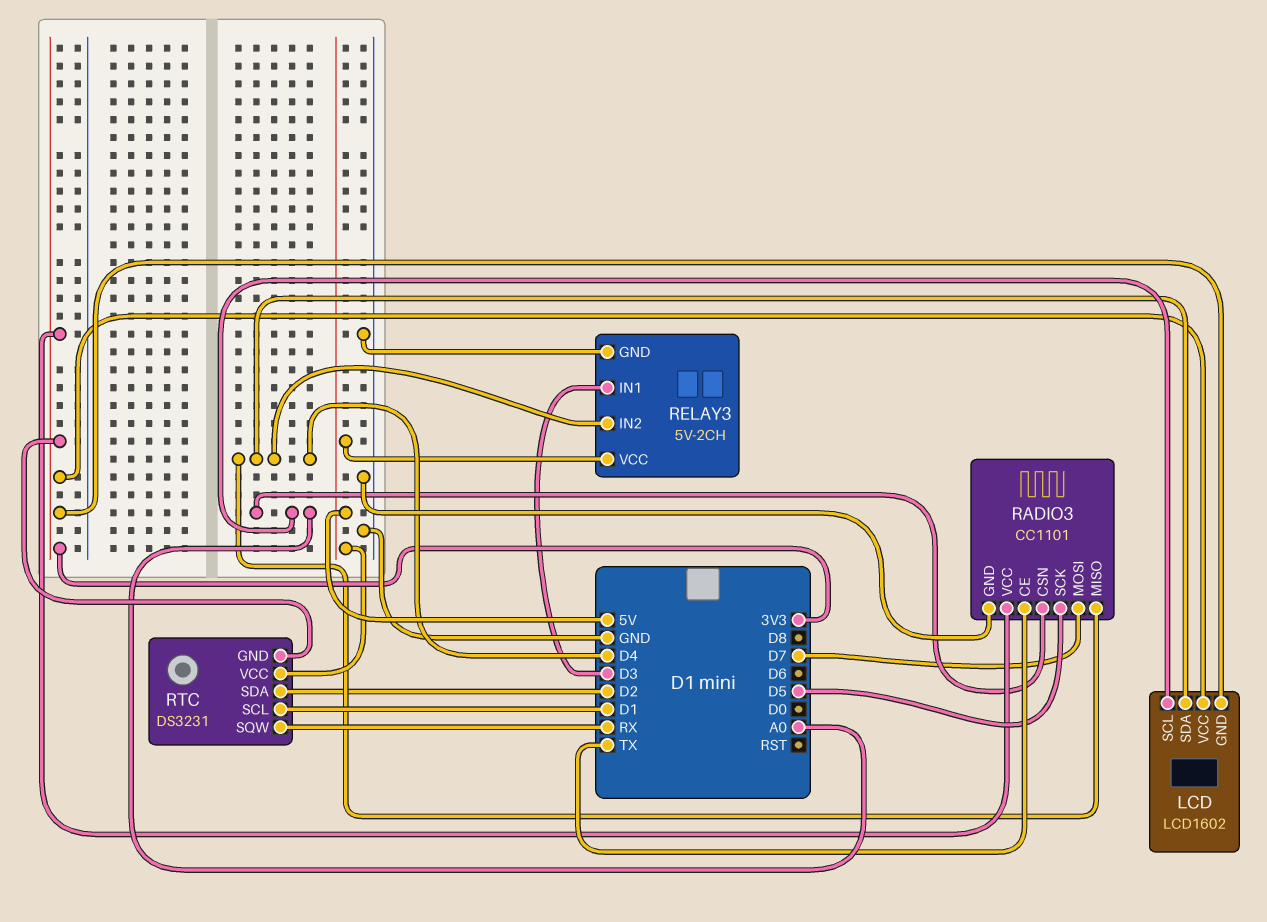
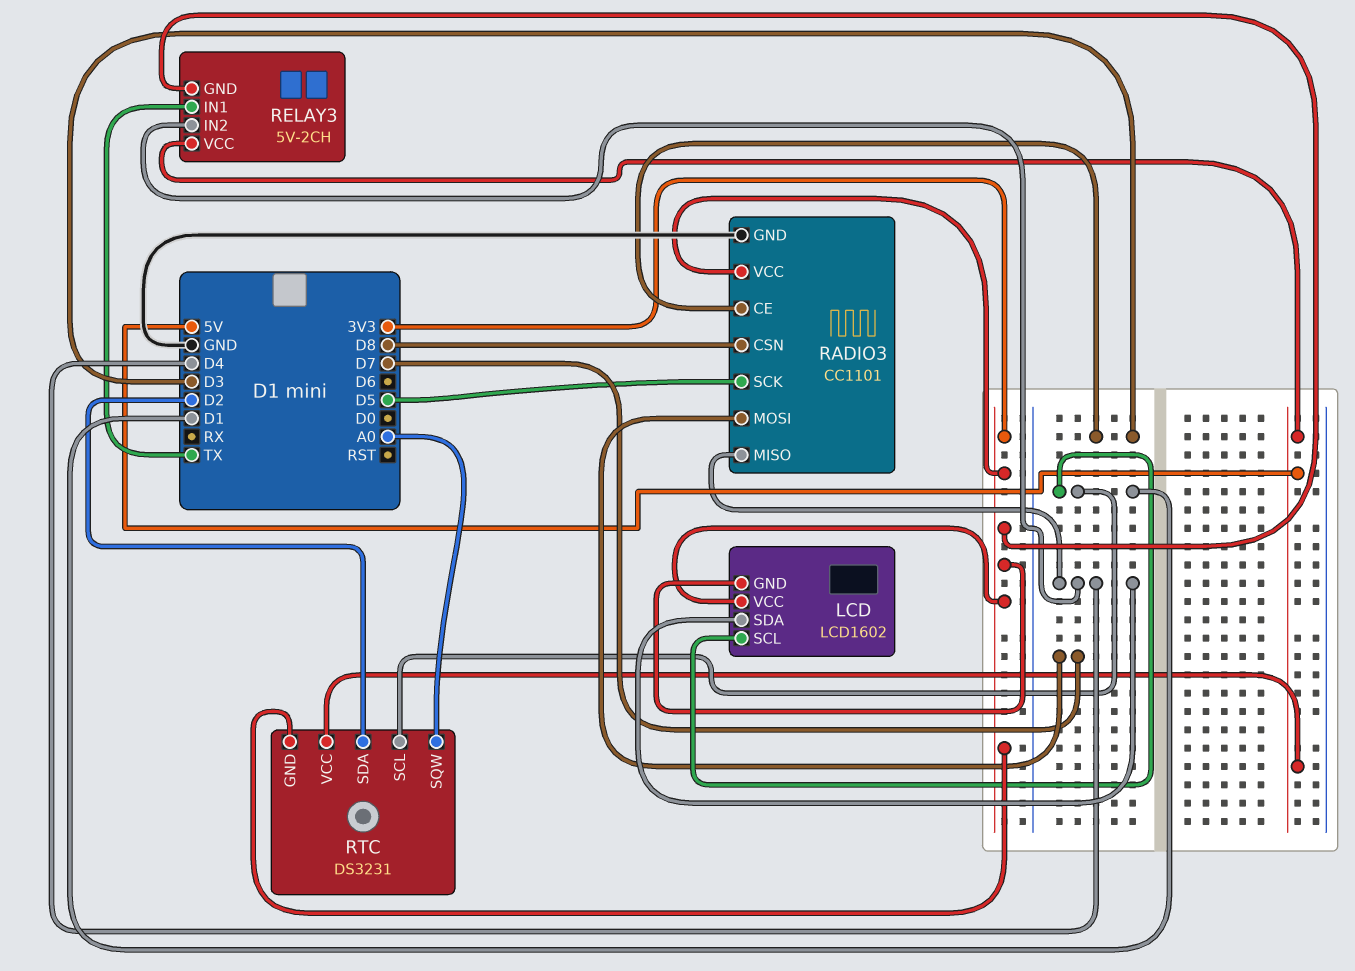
LCD pin SCL: A0 -> D1
RADIO3 pin CE: TX -> D3
RADIO3 pin CSN: A0 -> D8
RELAY3 pin GND: GND -> 3V3
RELAY3 pin IN1: D3 -> TX
RTC pin SQW: RX -> A0

